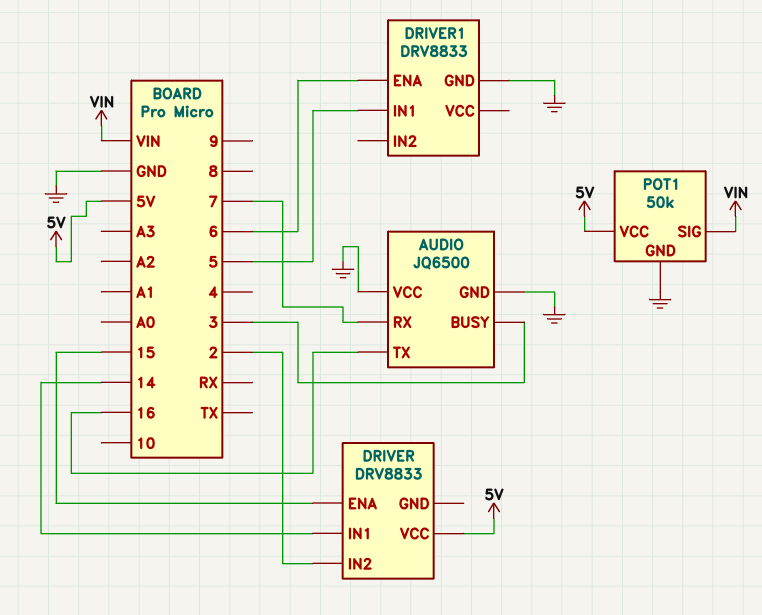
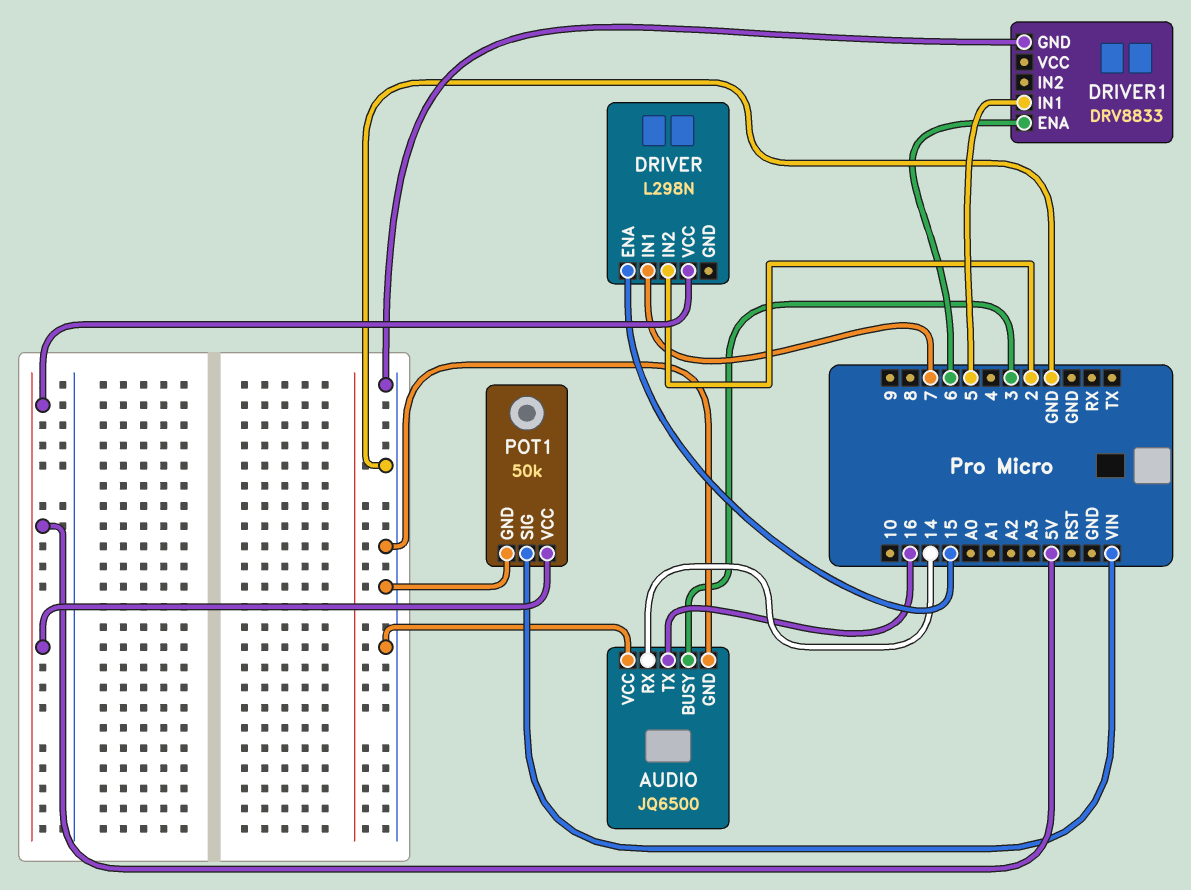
AUDIO pin RX: 7 -> 14
DRIVER: DRV8833 -> L298N
DRIVER pin IN1: 14 -> 7

